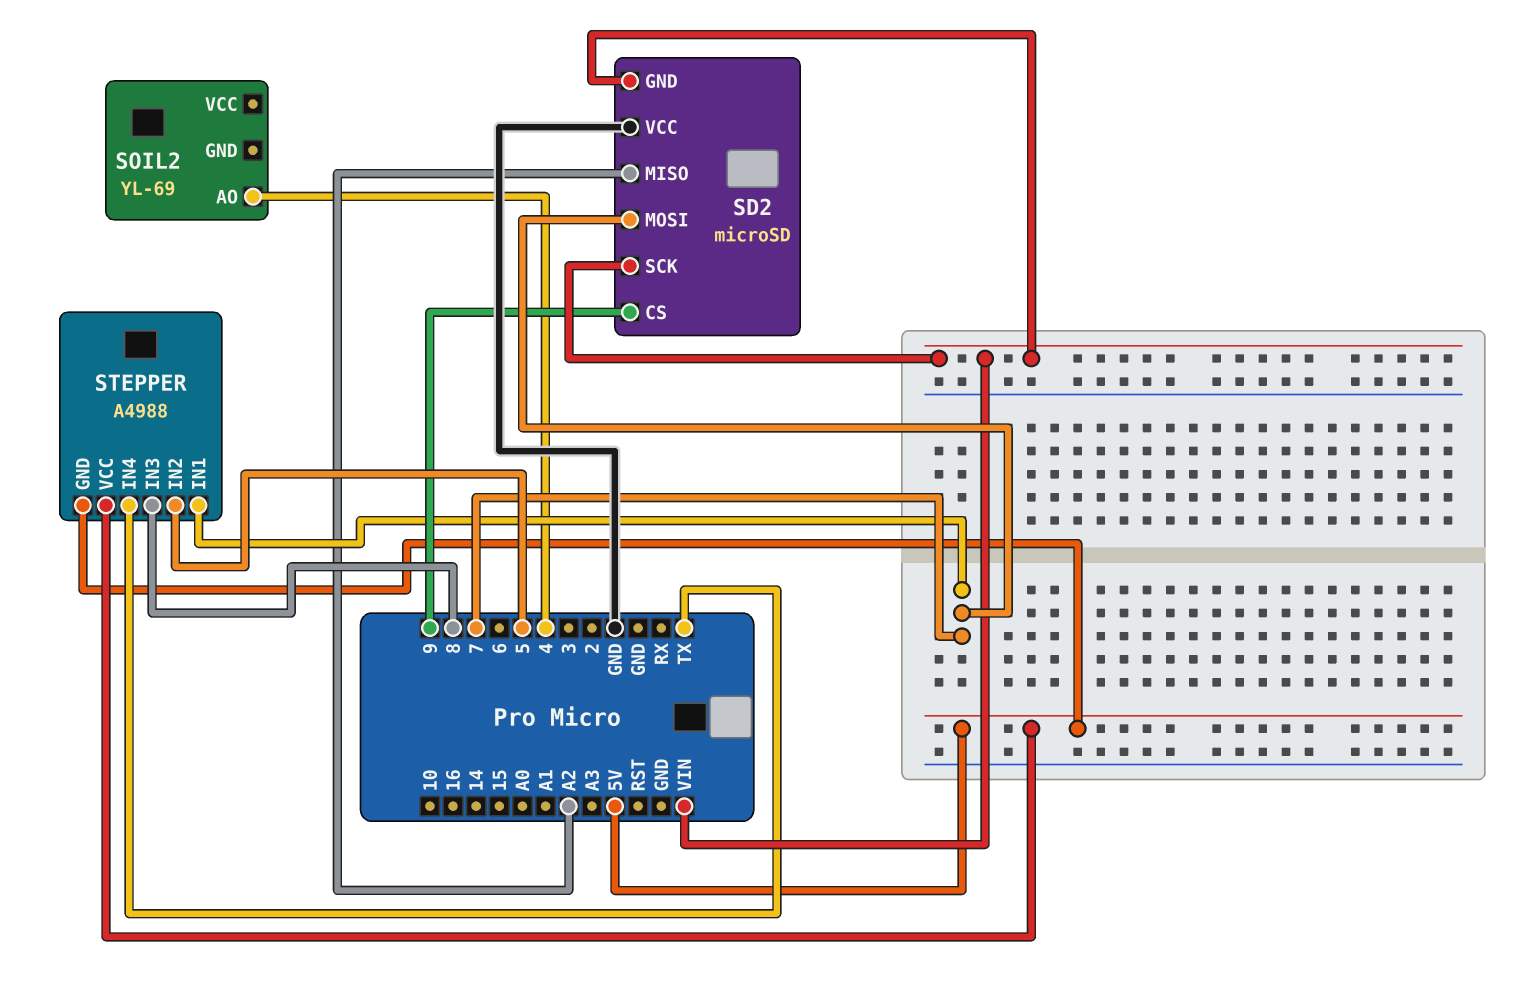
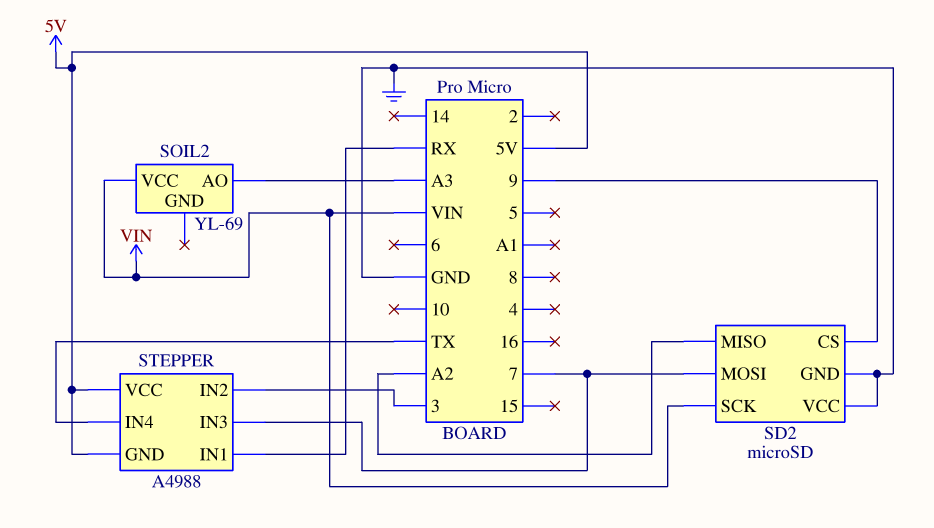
SD2 pin GND: VIN -> GND
SOIL2 pin AO: 4 -> A3
SOIL2 pin VCC: none -> VIN
STEPPER pin IN1: 7 -> RX
STEPPER pin IN2: 5 -> 3
STEPPER pin IN3: 8 -> 7

